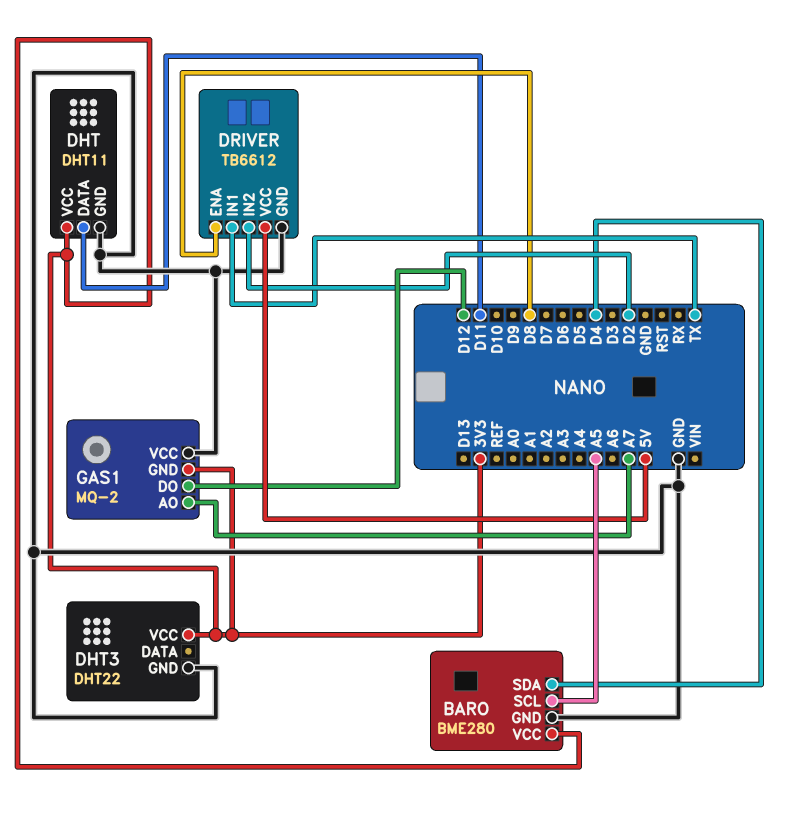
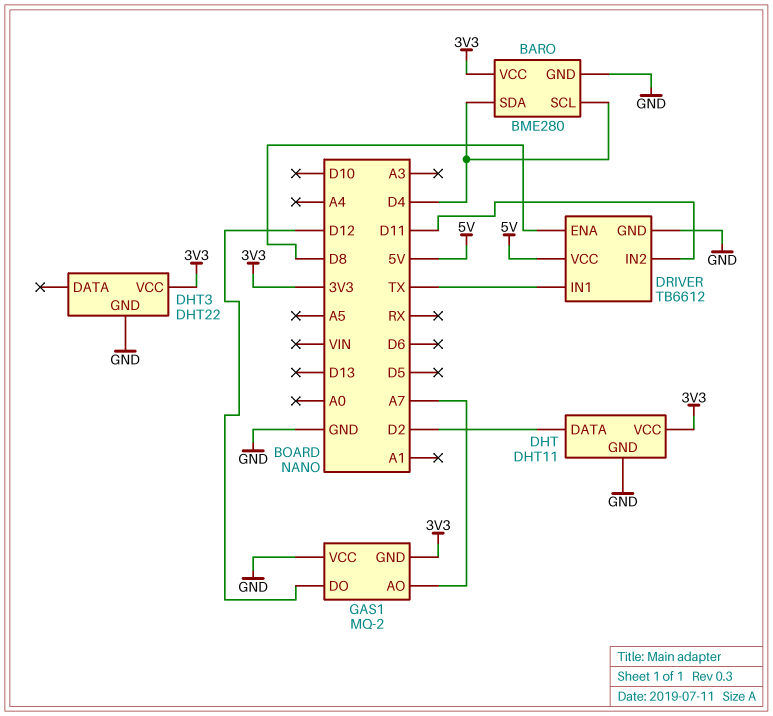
BARO pin SCL: A5 -> D4
DHT pin DATA: D11 -> D2
DRIVER pin IN2: D2 -> D11

